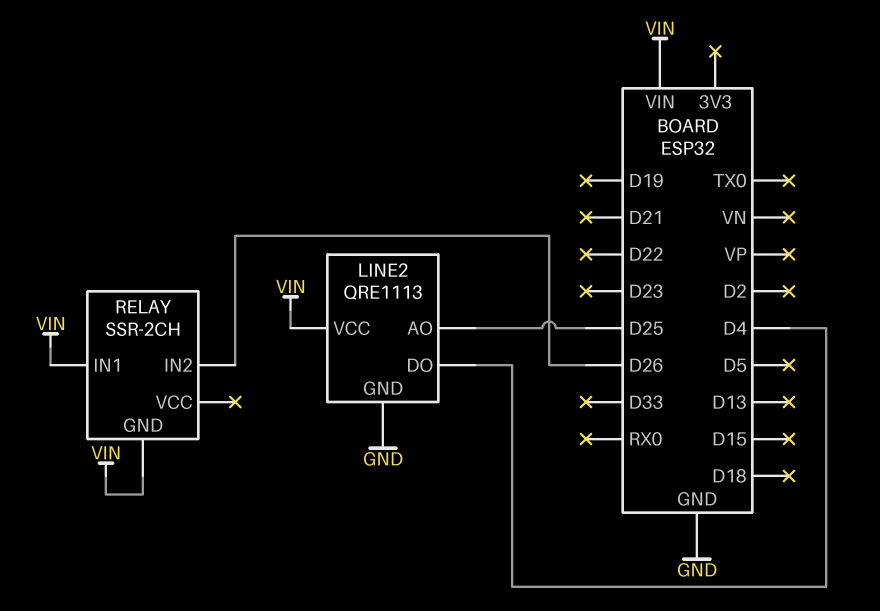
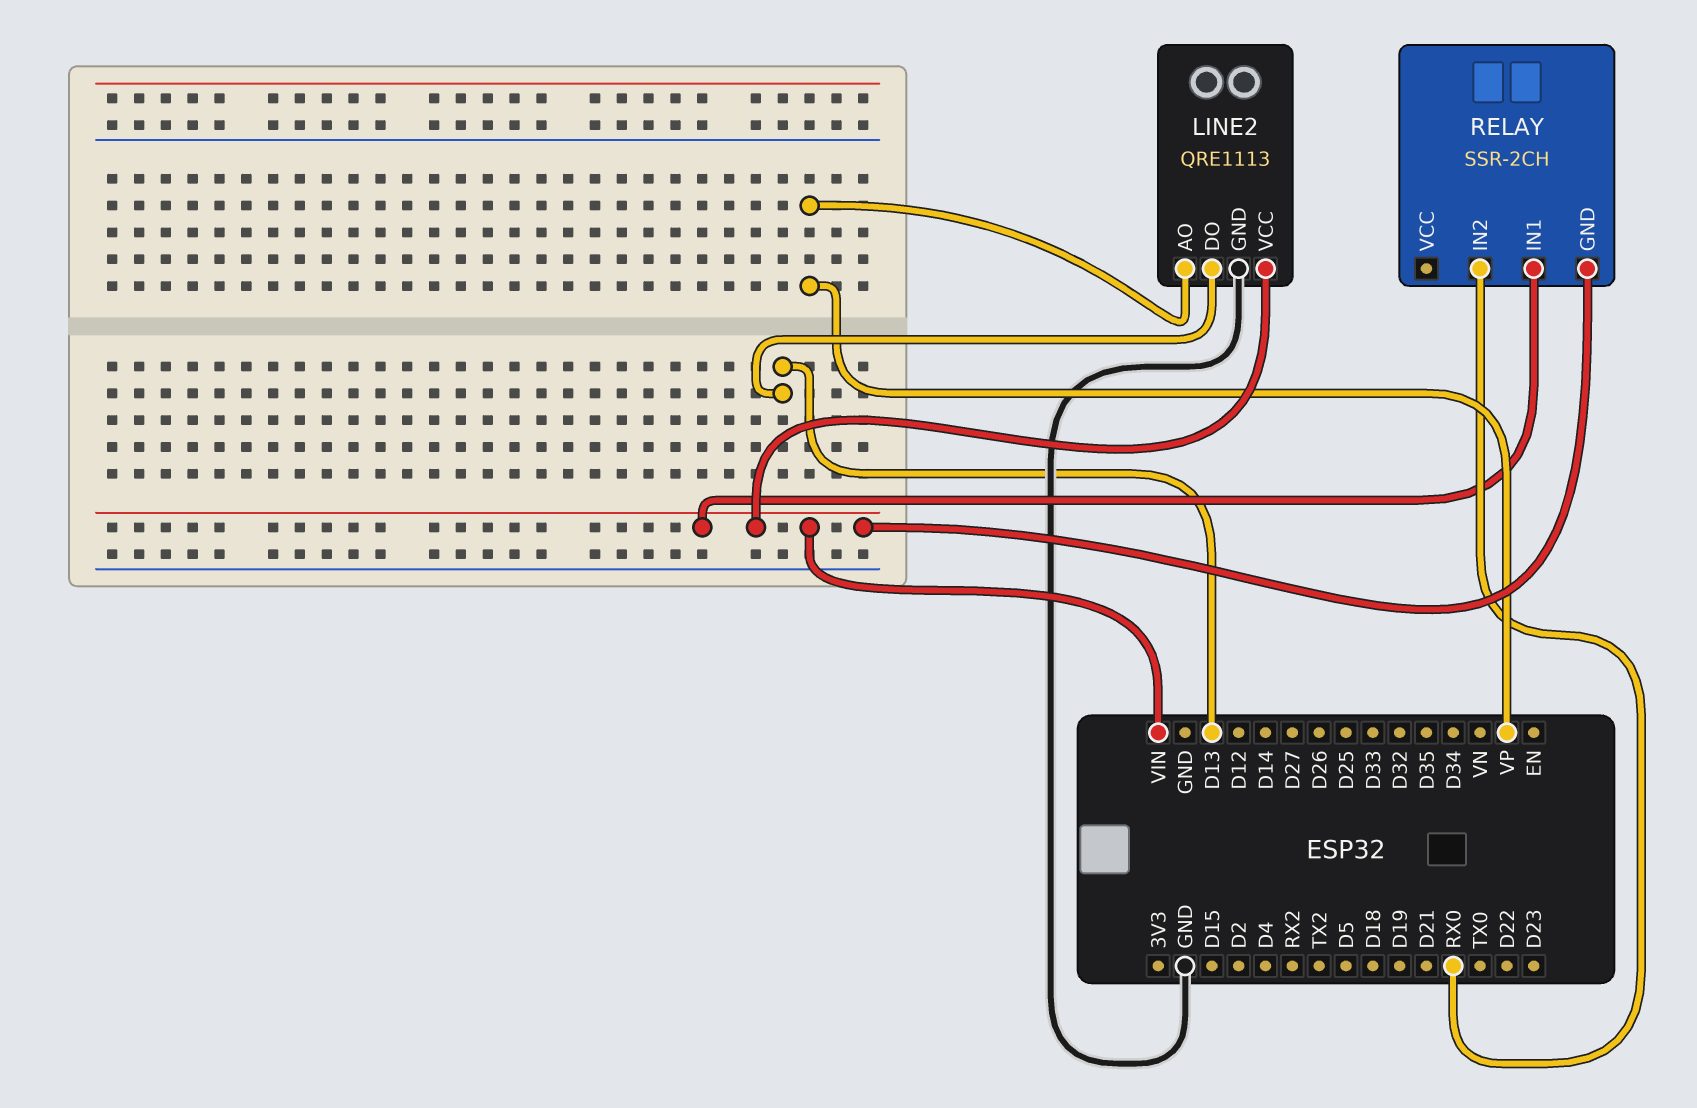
LINE2 pin AO: D25 -> VP
LINE2 pin DO: D4 -> D13
RELAY pin IN2: D26 -> RX0

